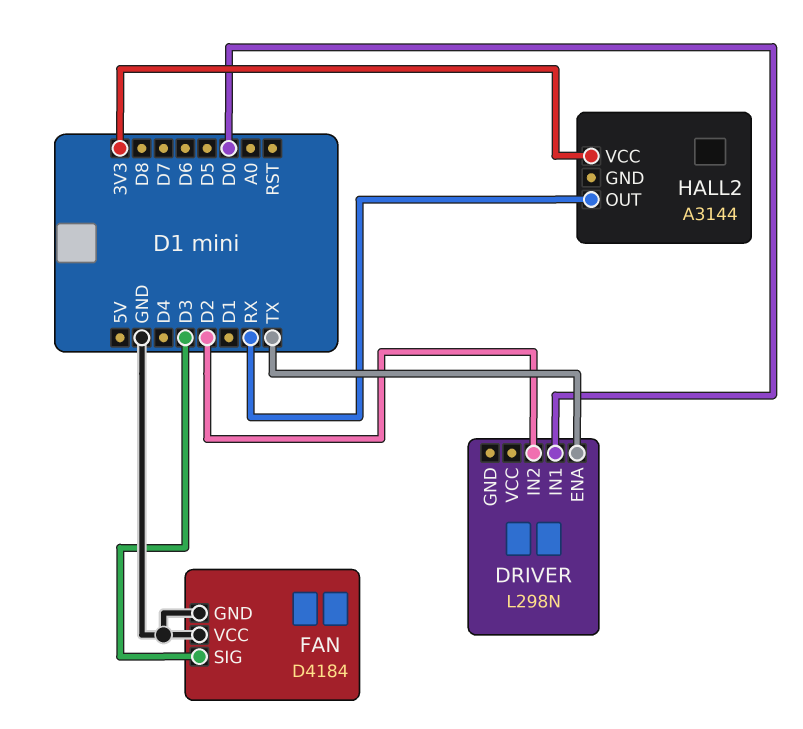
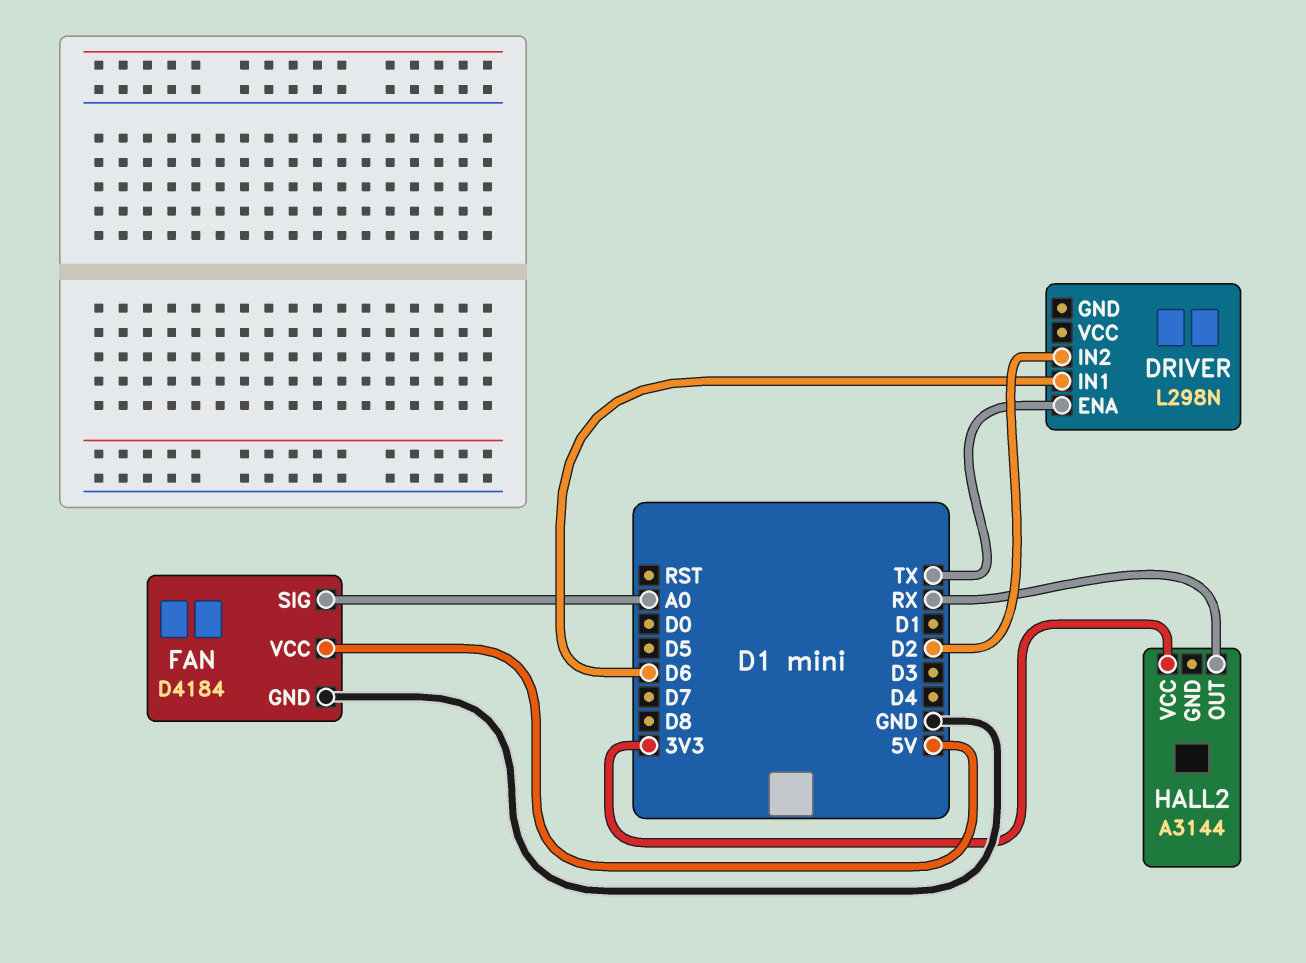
DRIVER pin IN1: D0 -> D6
FAN pin SIG: D3 -> A0
FAN pin VCC: GND -> 5V

